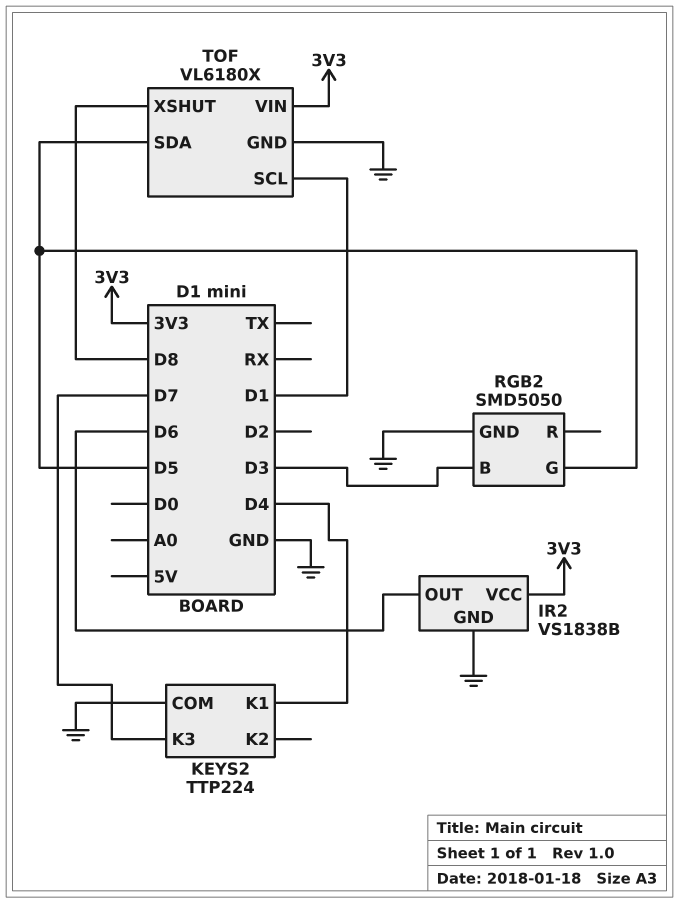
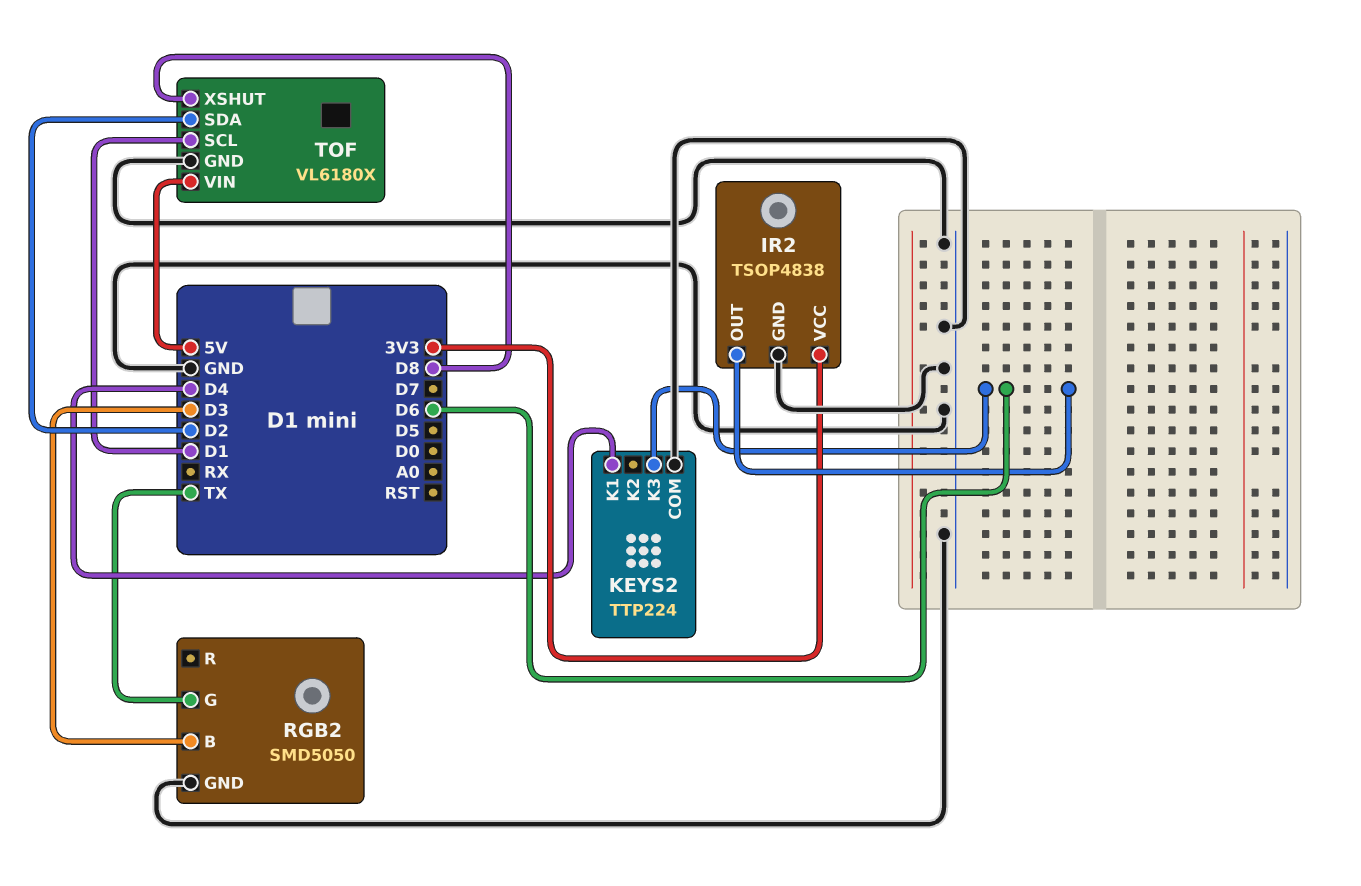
IR2: VS1838B -> TSOP4838
KEYS2 pin K3: D7 -> D6
RGB2 pin G: D5 -> TX
TOF pin SDA: D5 -> D2
TOF pin VIN: 3V3 -> 5V

